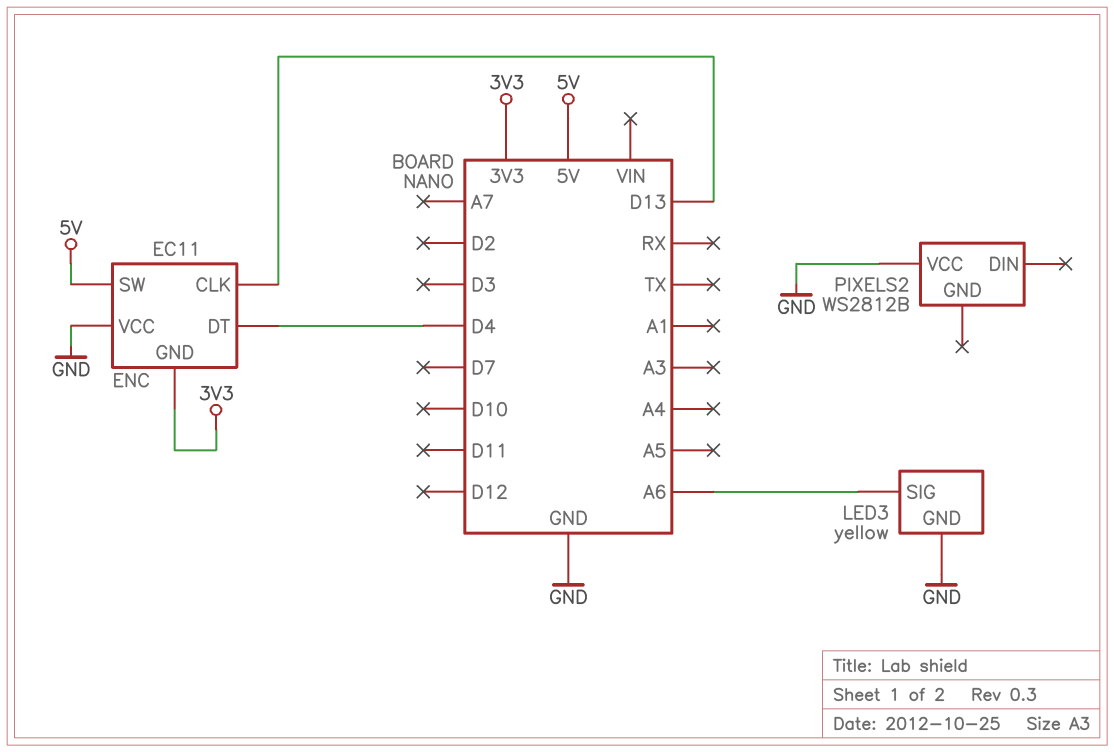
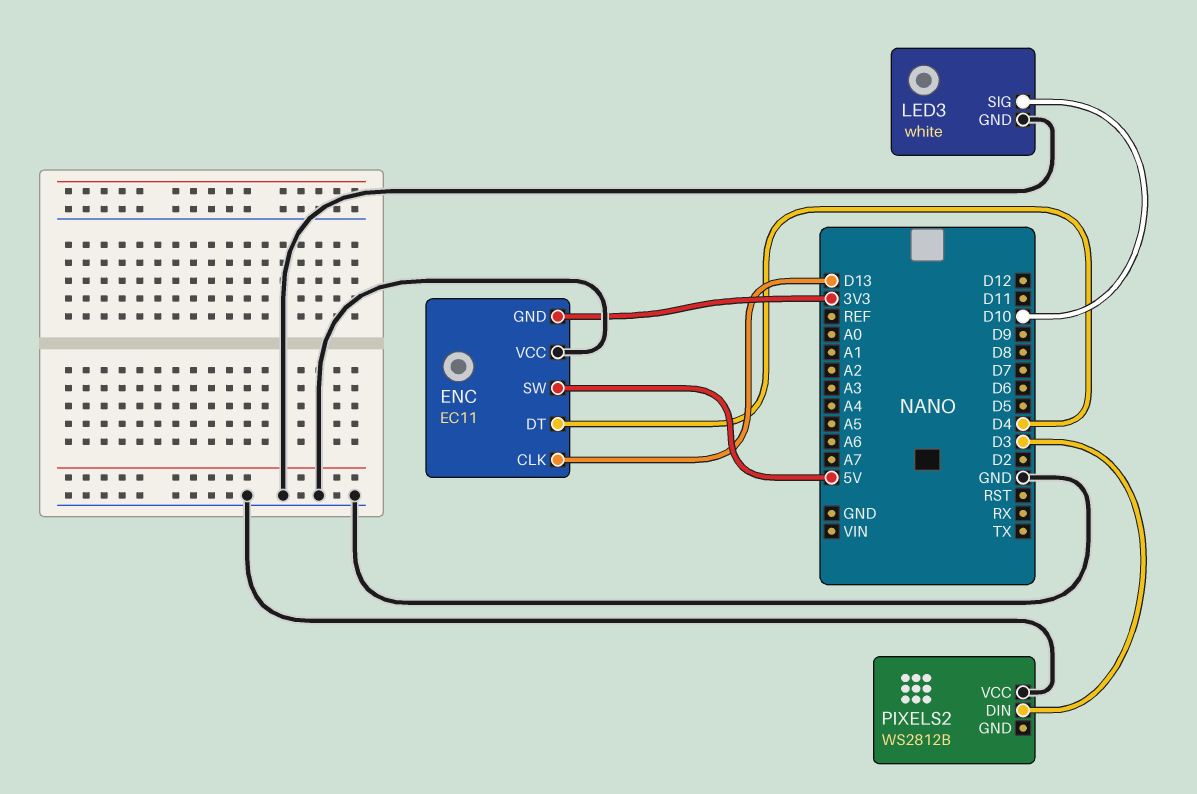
LED3: yellow -> white
LED3 pin SIG: A6 -> D10
PIXELS2 pin DIN: none -> D3

